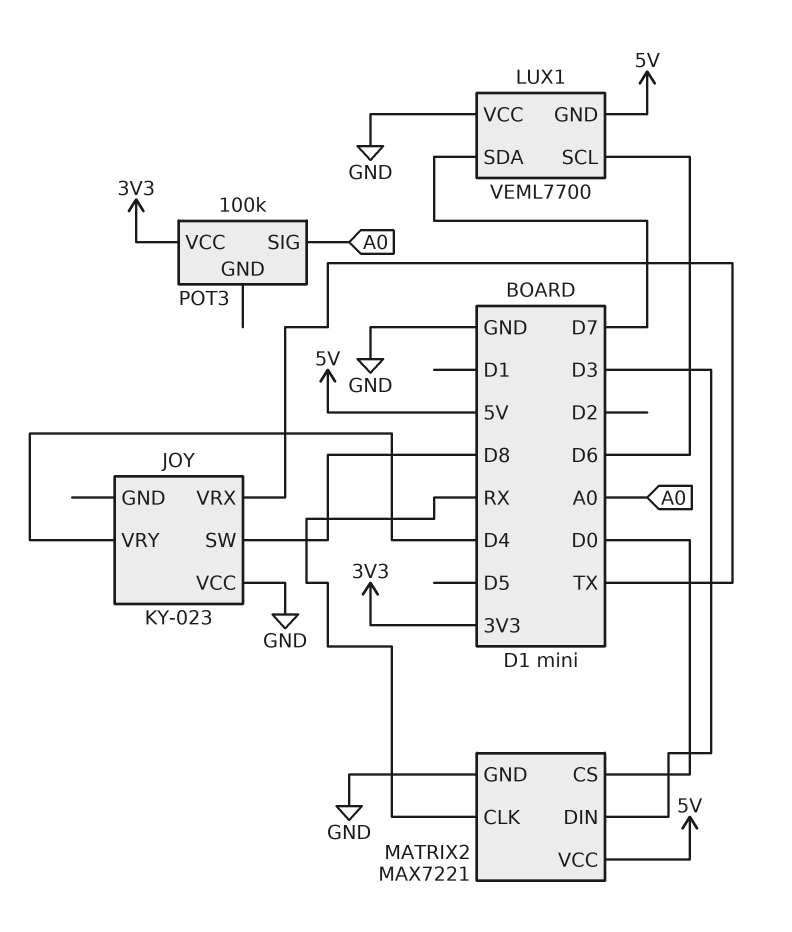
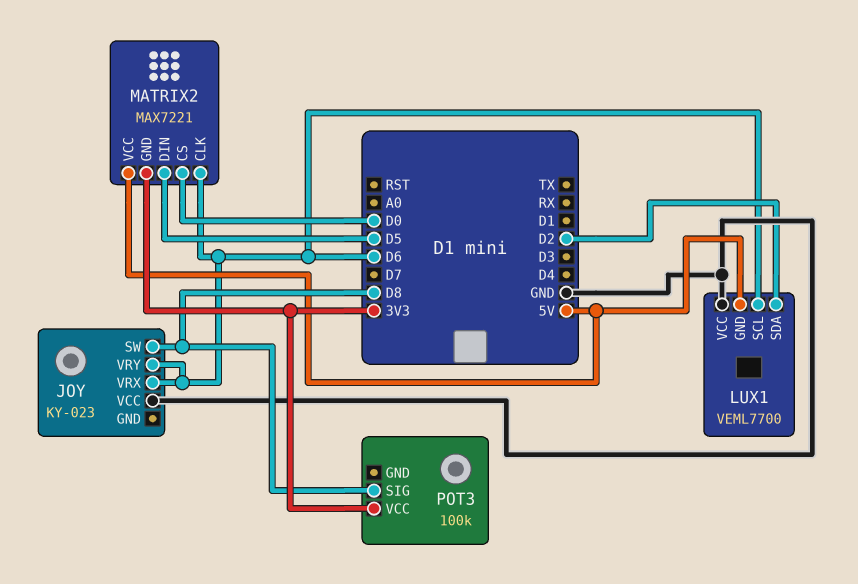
JOY pin VRX: TX -> D6
JOY pin VRY: D4 -> D6
LUX1 pin SDA: D7 -> D2
MATRIX2 pin CLK: RX -> D6
MATRIX2 pin DIN: D3 -> D5
MATRIX2 pin GND: GND -> 3V3
POT3 pin SIG: A0 -> D8

